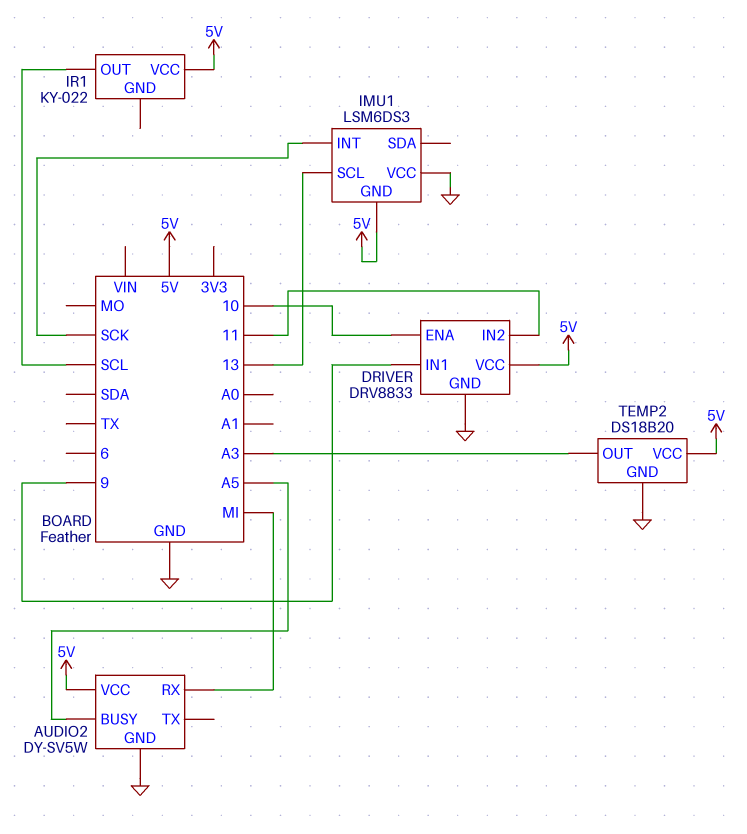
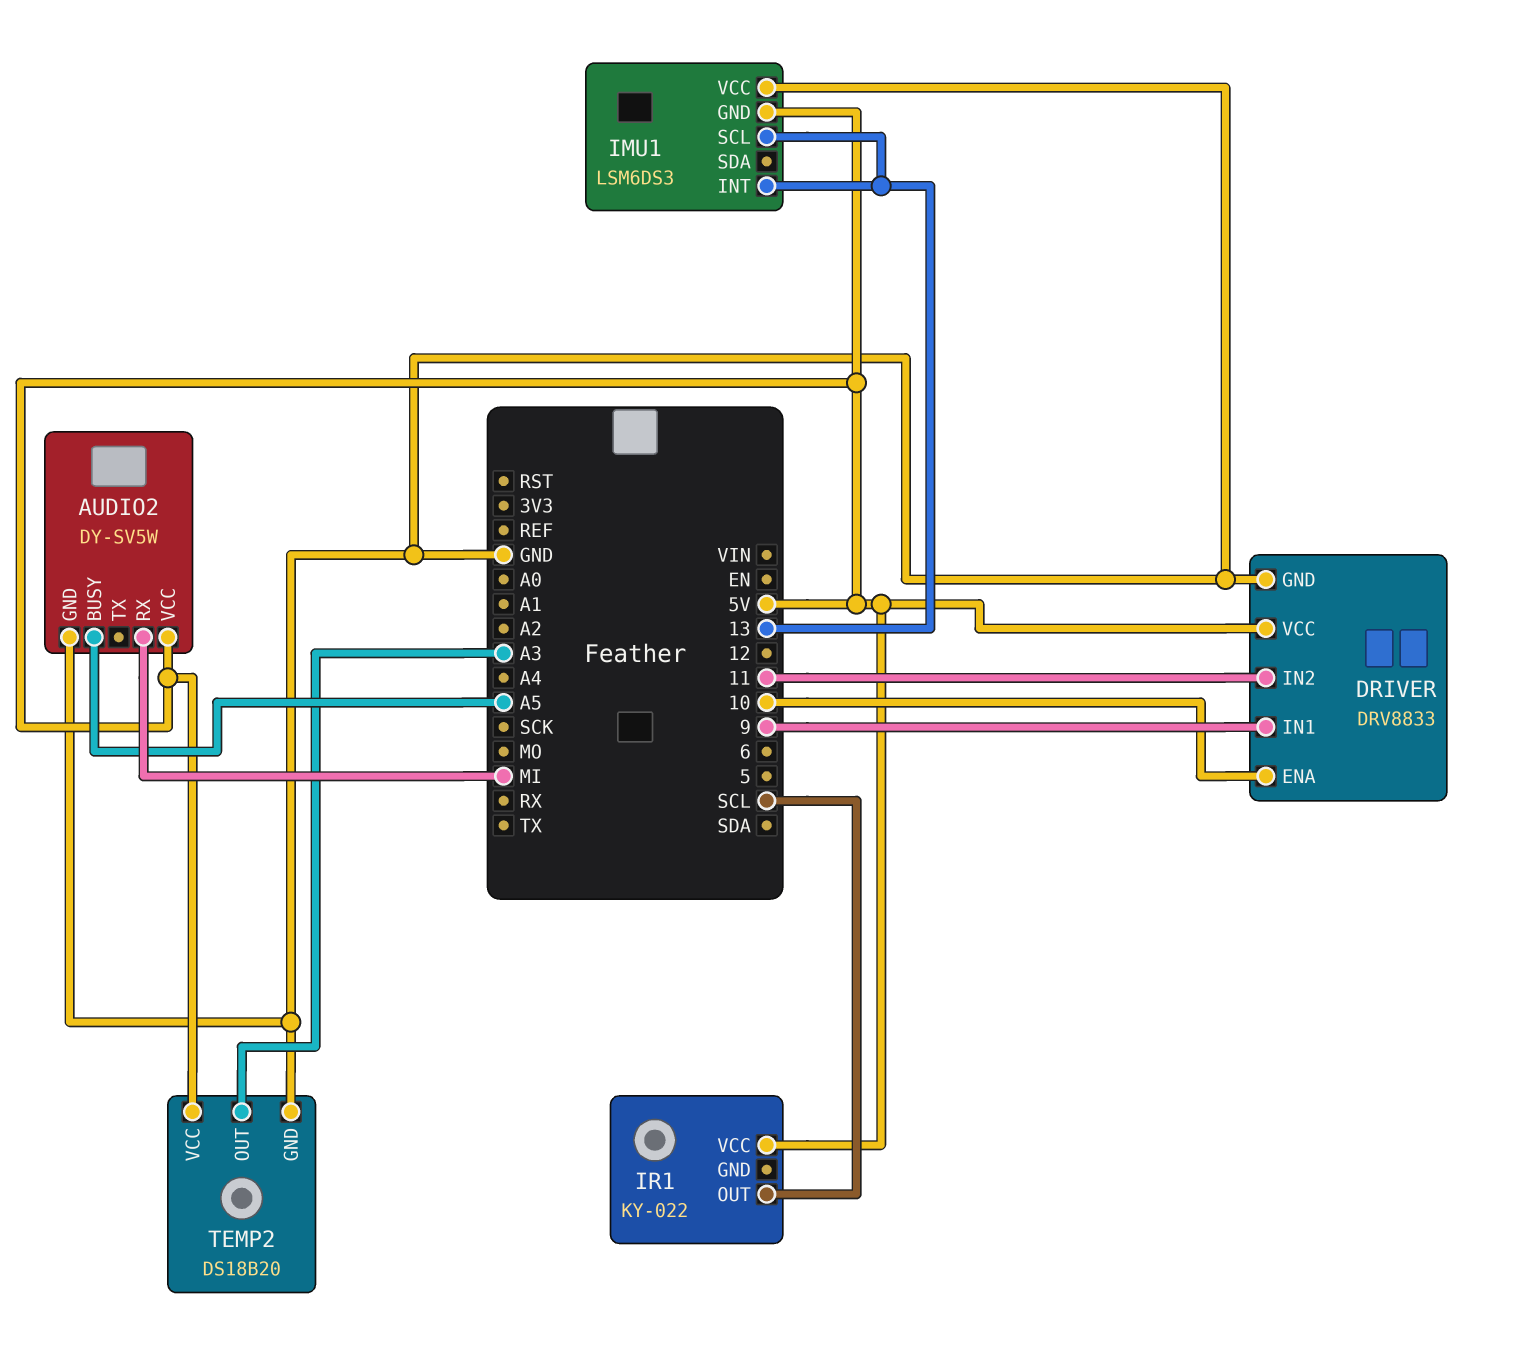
IMU1 pin INT: SCK -> 13

